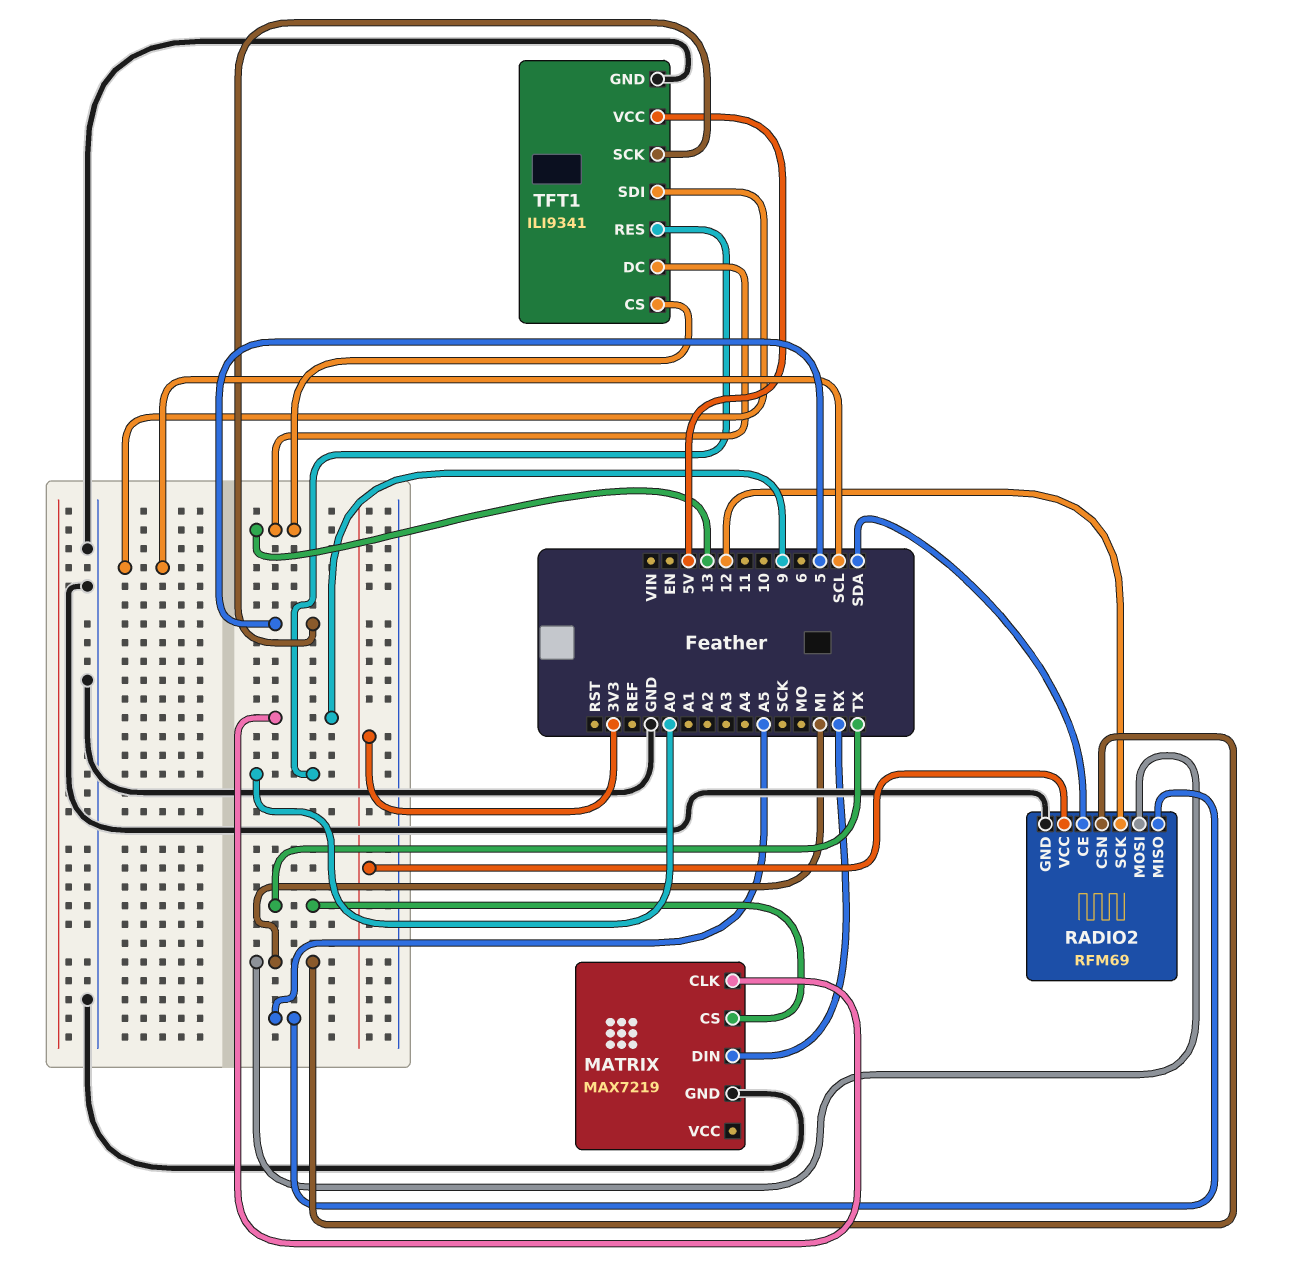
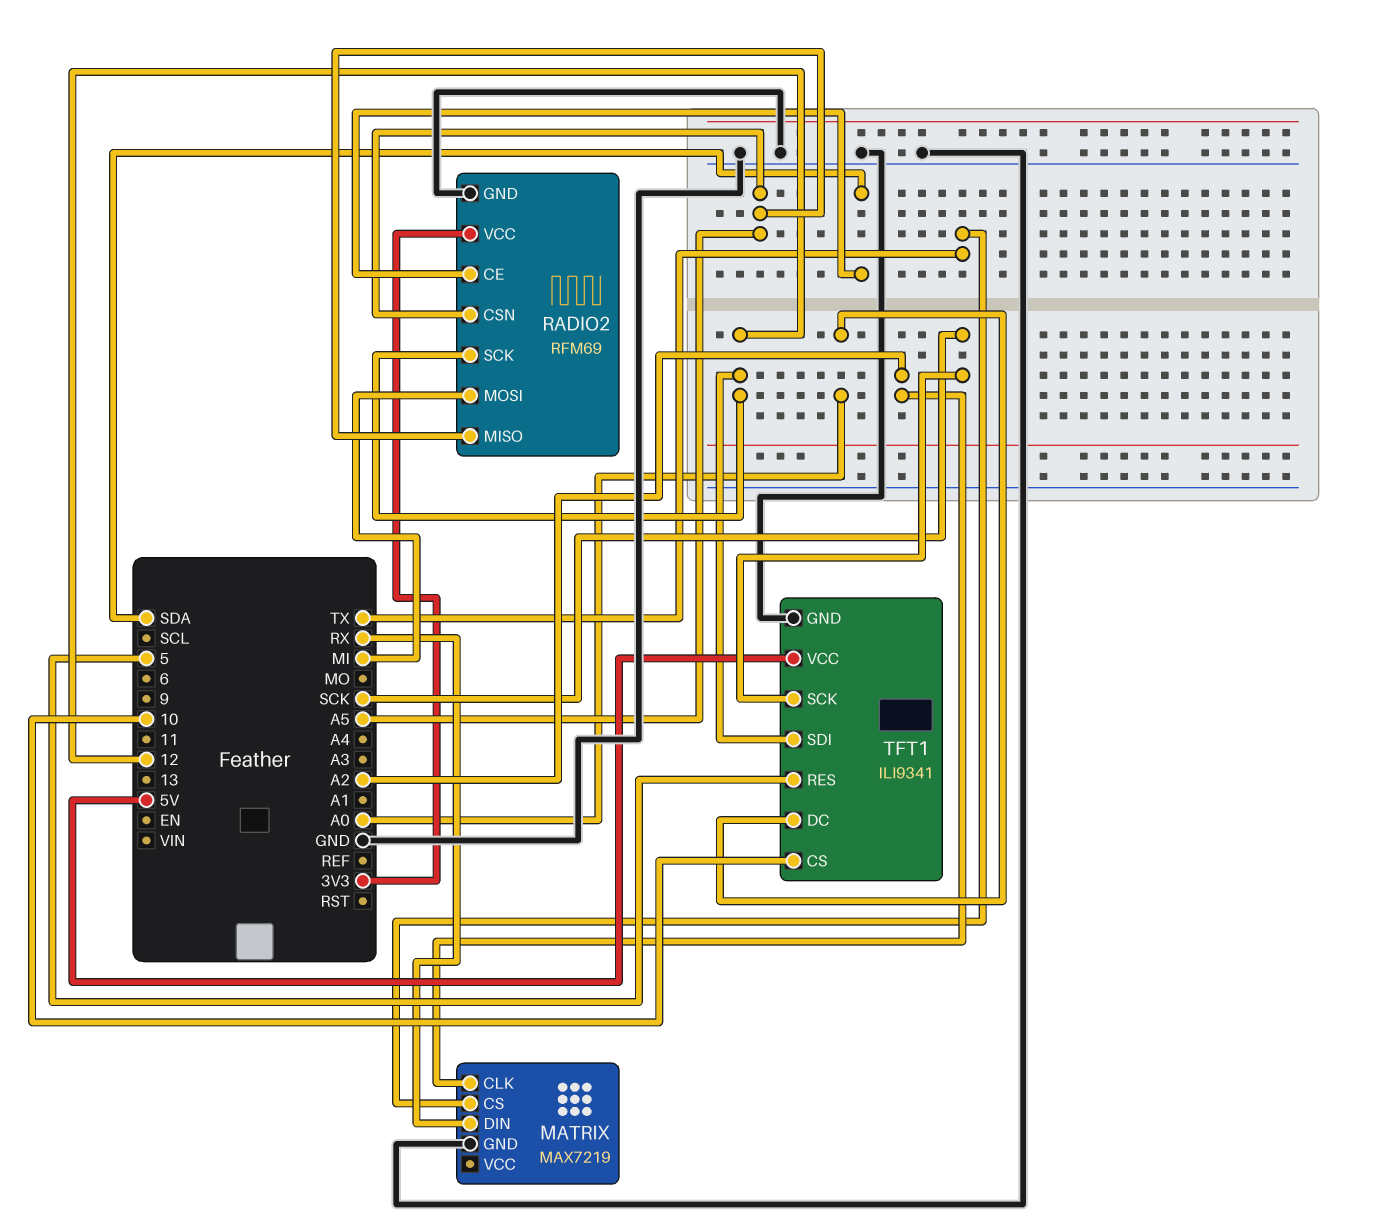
MATRIX pin CLK: 9 -> A2
RADIO2 pin CSN: MI -> A5
TFT1 pin CS: 13 -> 10
TFT1 pin DC: 13 -> A0
TFT1 pin RES: A0 -> 5
TFT1 pin SCK: 5 -> SCK
TFT1 pin SDI: SCL -> 12

